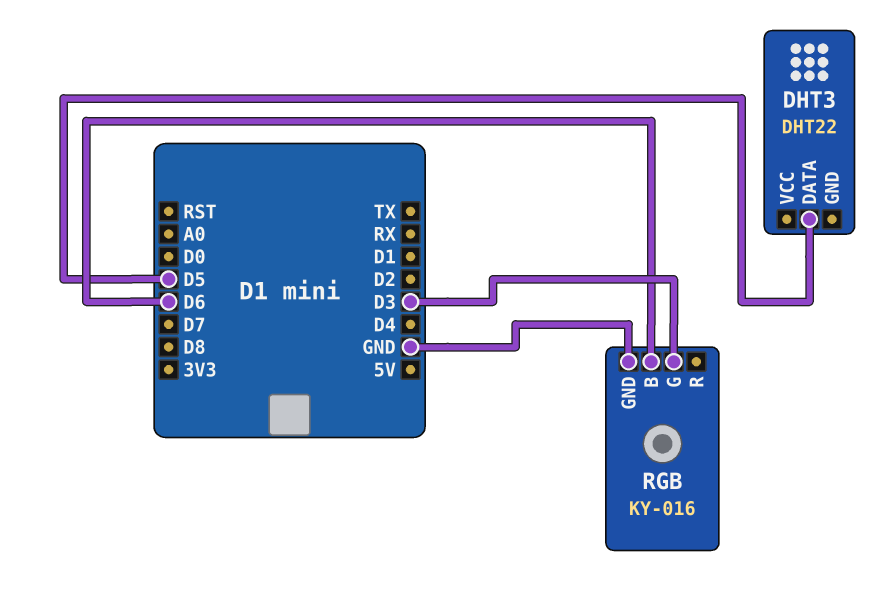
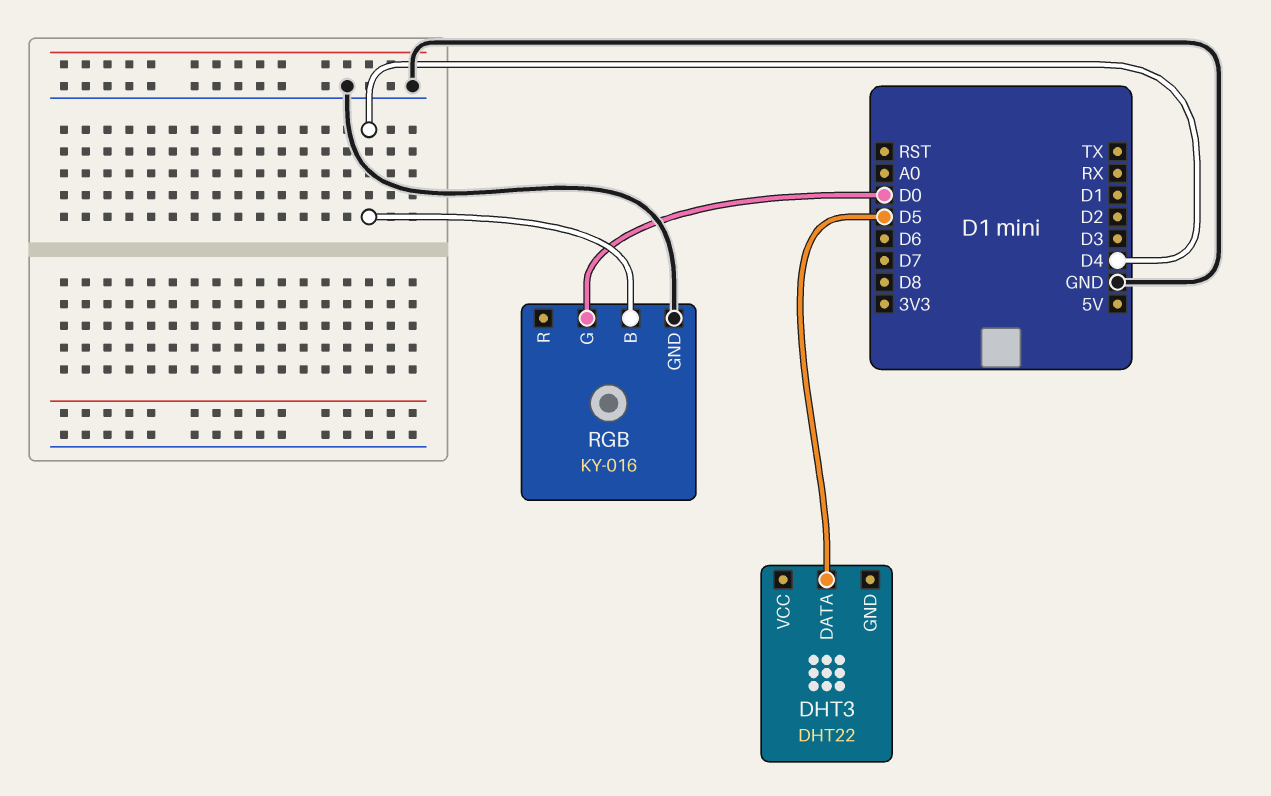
RGB pin B: D6 -> D4
RGB pin G: D3 -> D0

